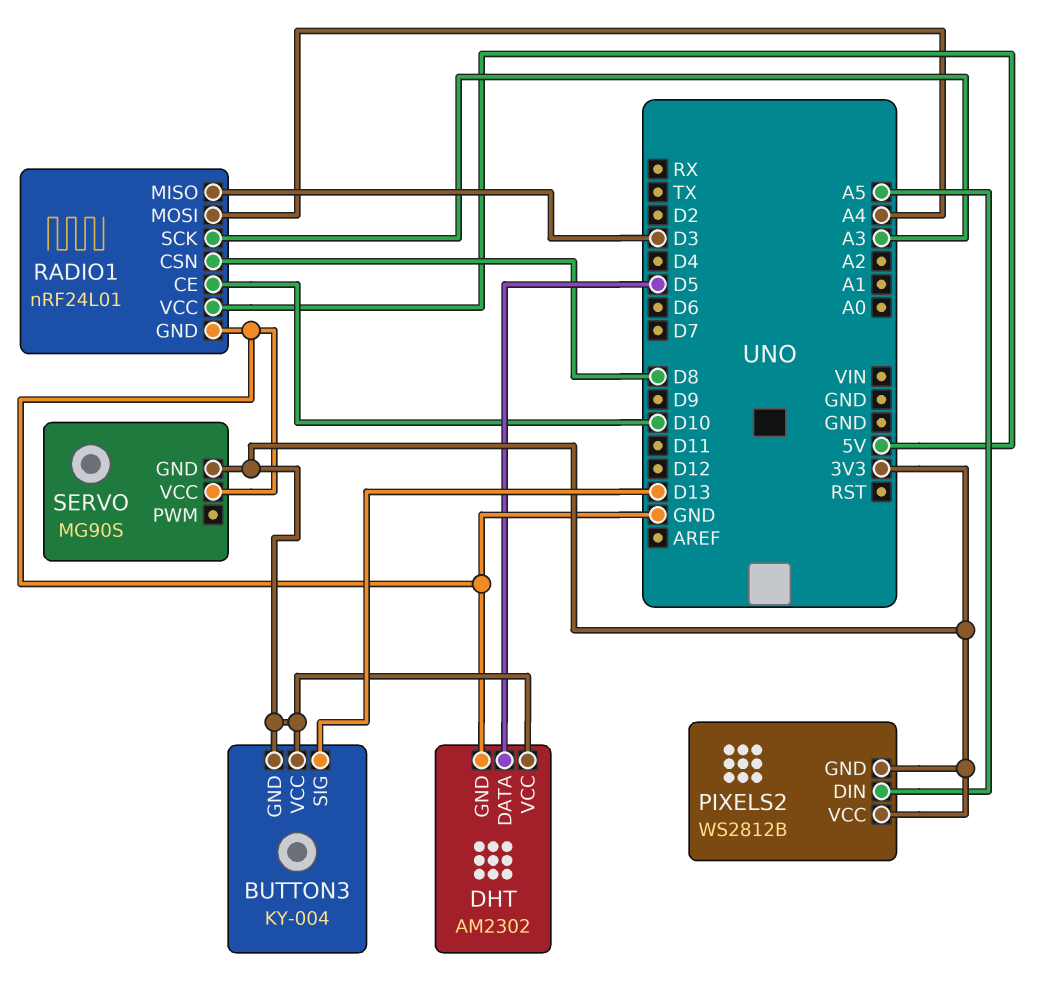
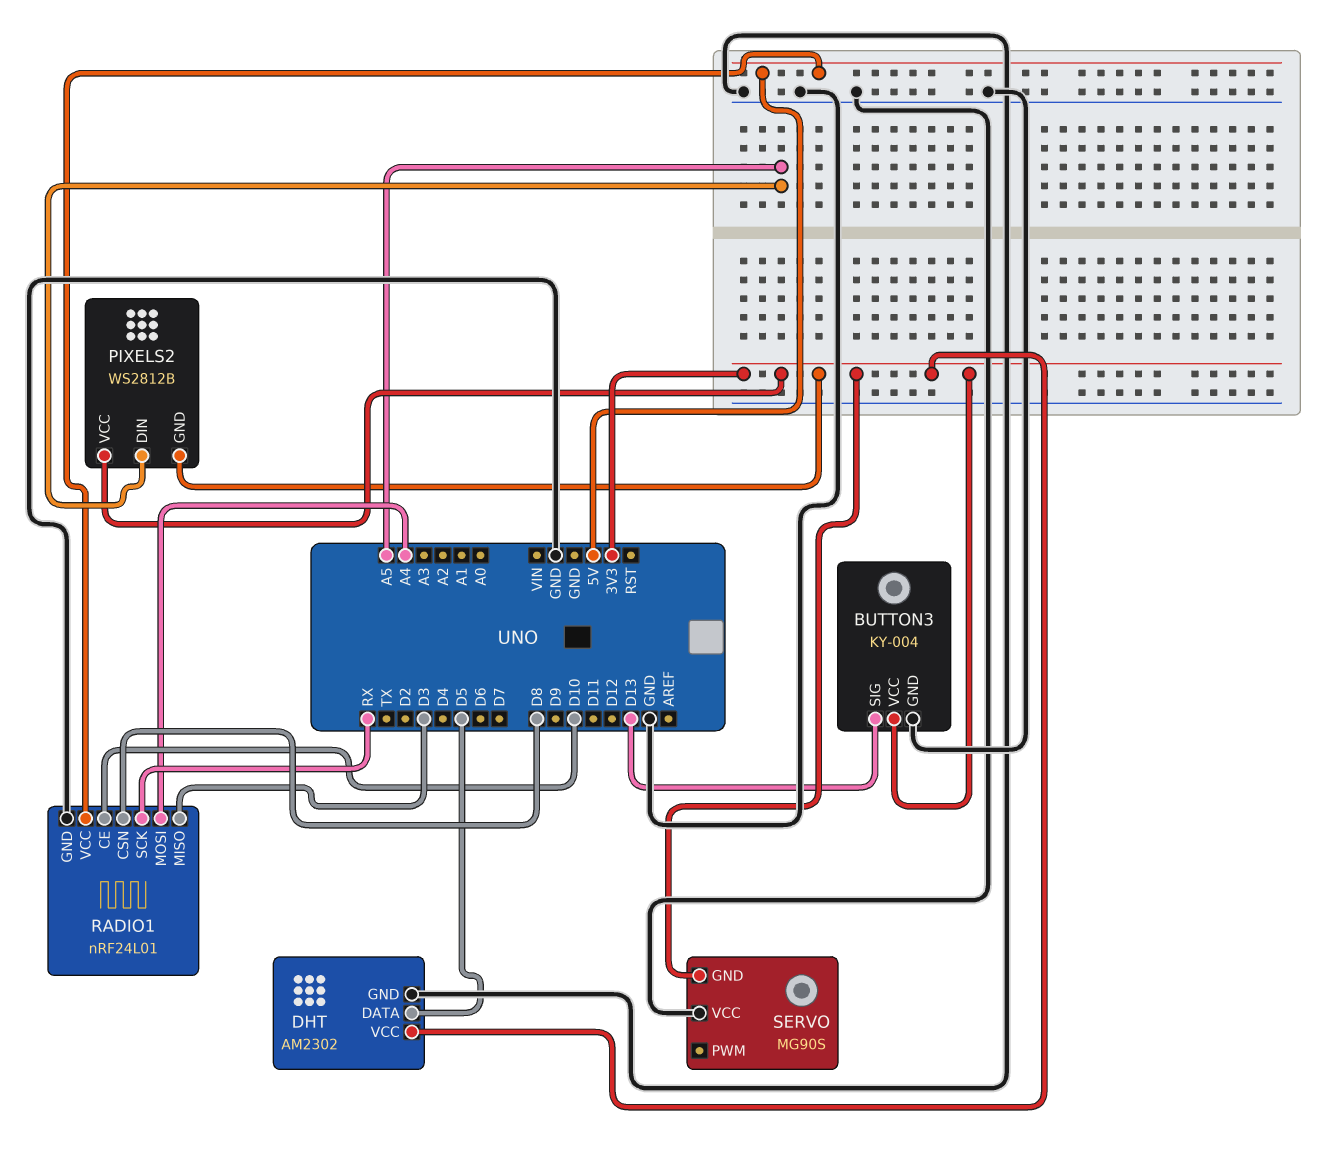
BUTTON3 pin GND: 3V3 -> GND
RADIO1 pin SCK: A3 -> RX

